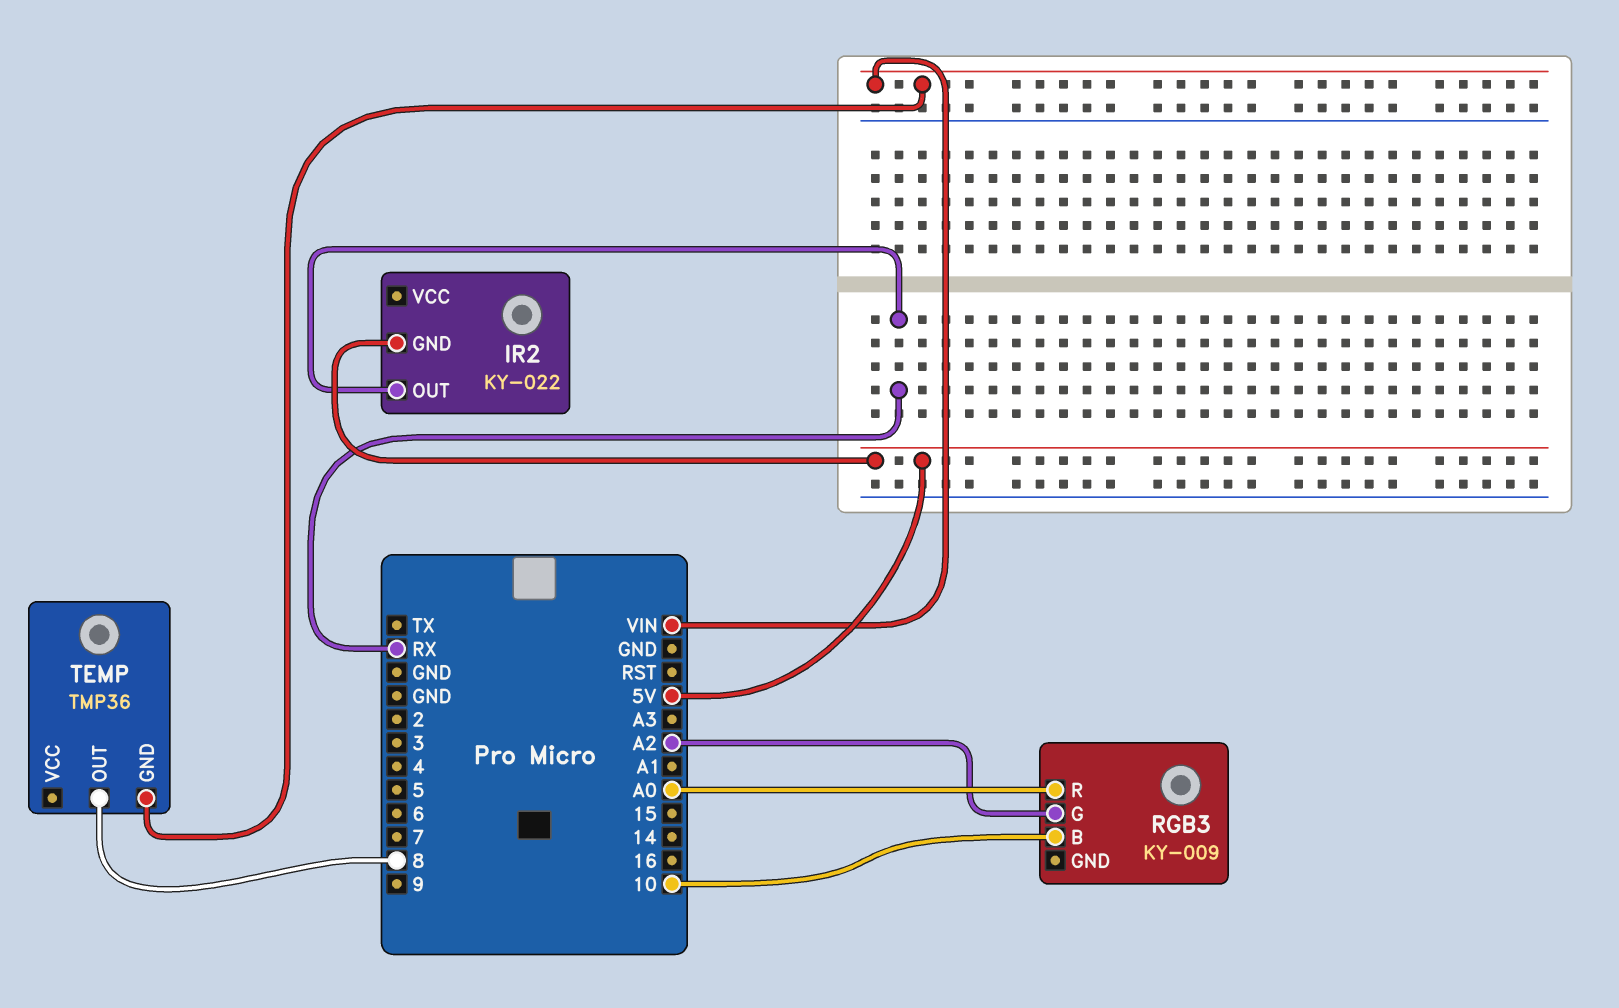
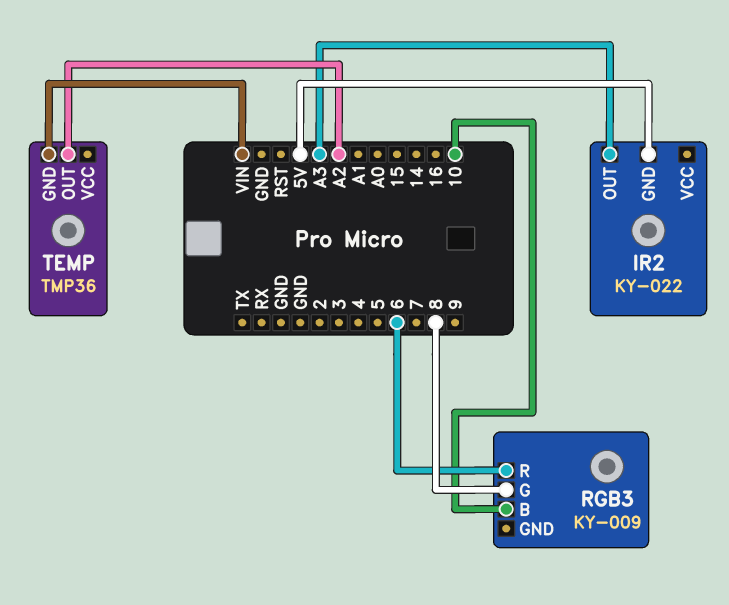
IR2 pin OUT: RX -> A3
RGB3 pin G: A2 -> 8
RGB3 pin R: A0 -> 6
TEMP pin OUT: 8 -> A2

